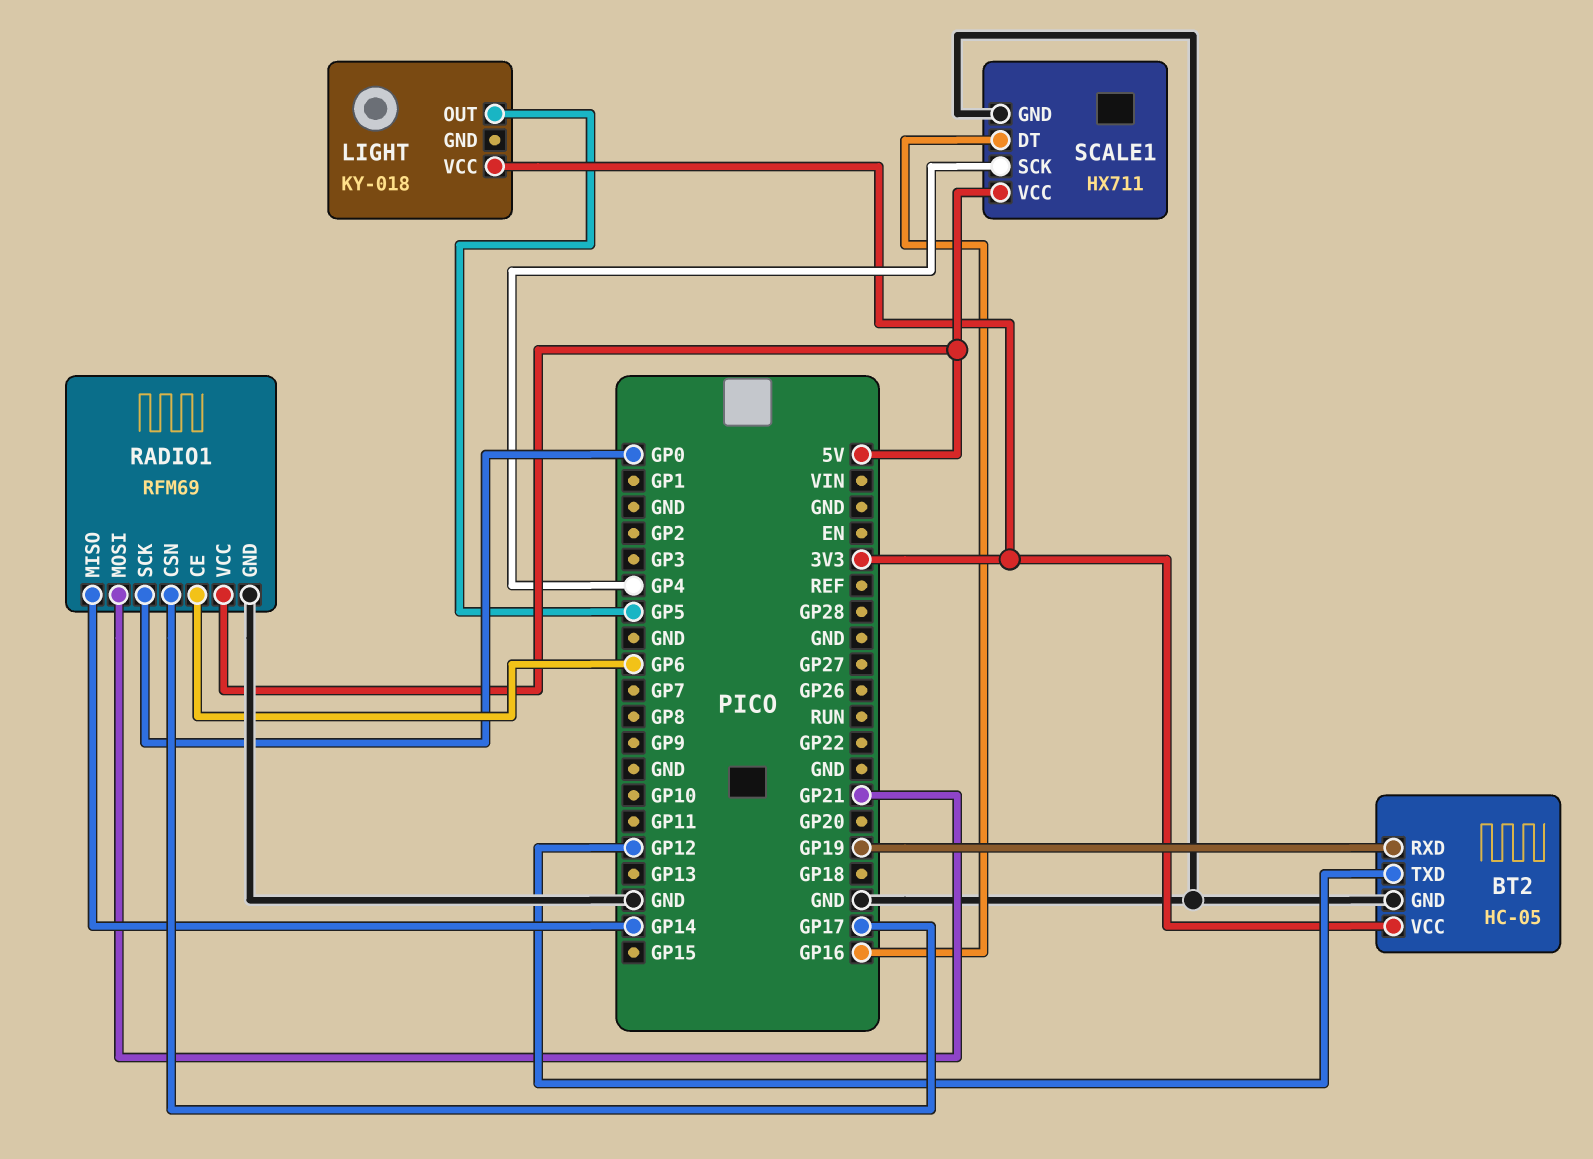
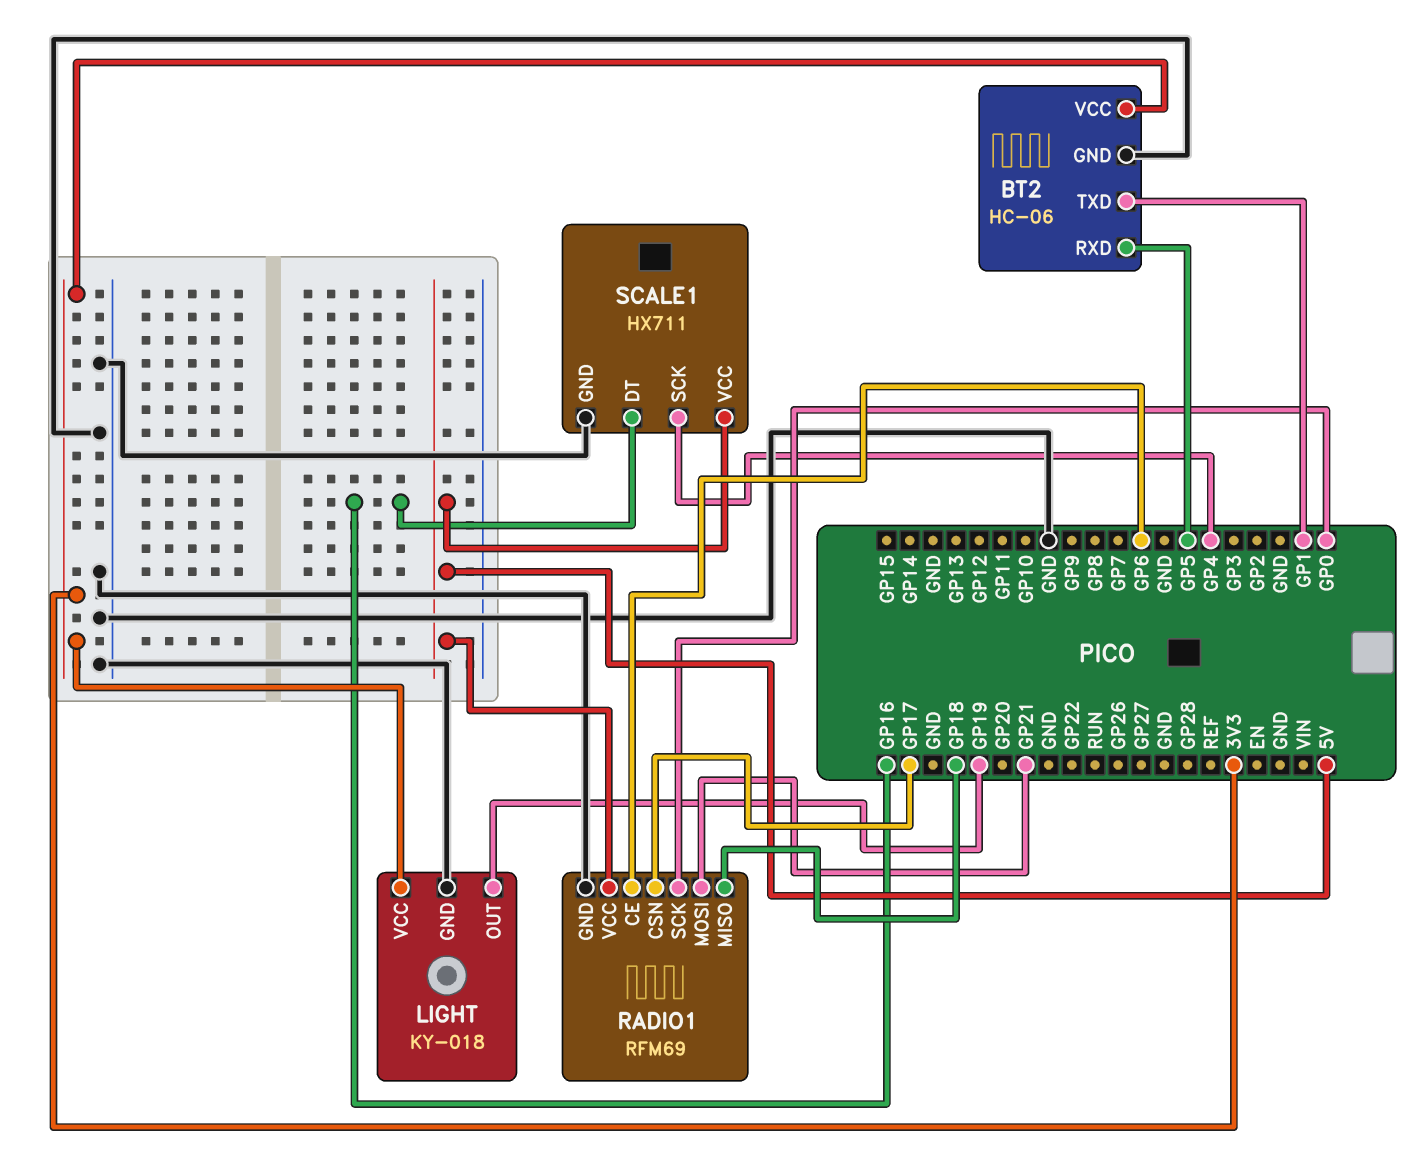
BT2: HC-05 -> HC-06
BT2 pin RXD: GP19 -> GP5
BT2 pin TXD: GP12 -> GP1
LIGHT pin GND: none -> GND
LIGHT pin OUT: GP5 -> GP19
RADIO1 pin MISO: GP14 -> GP18

